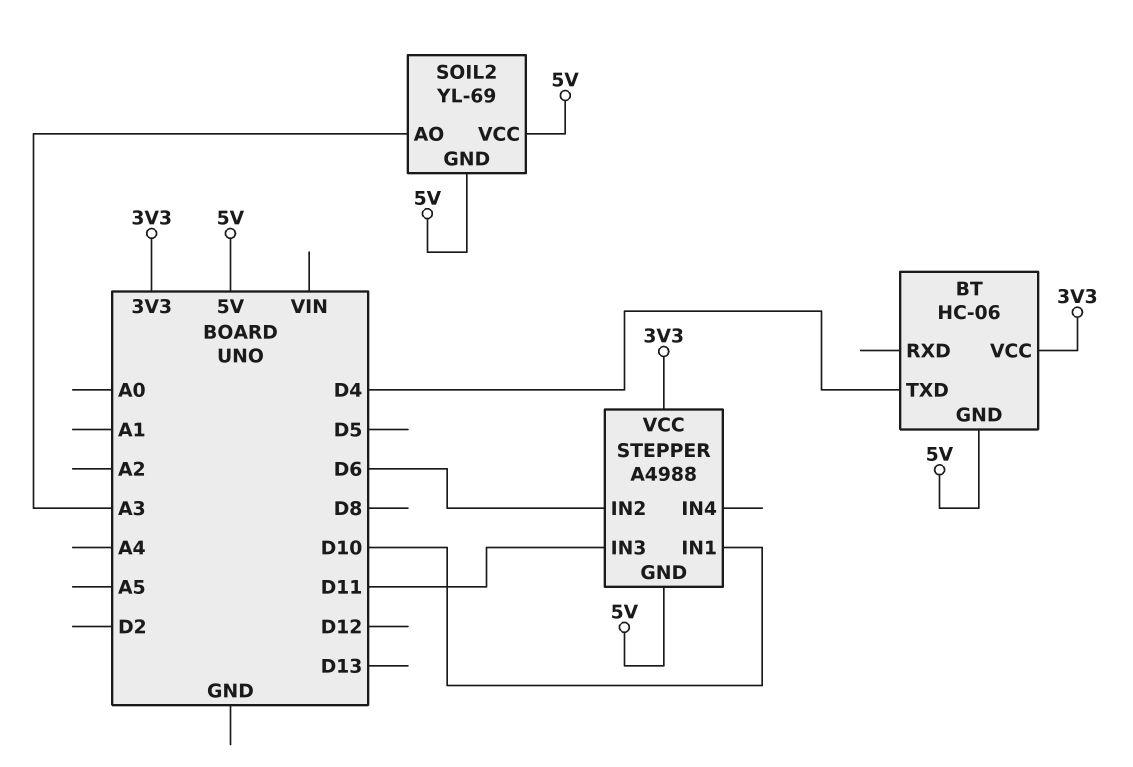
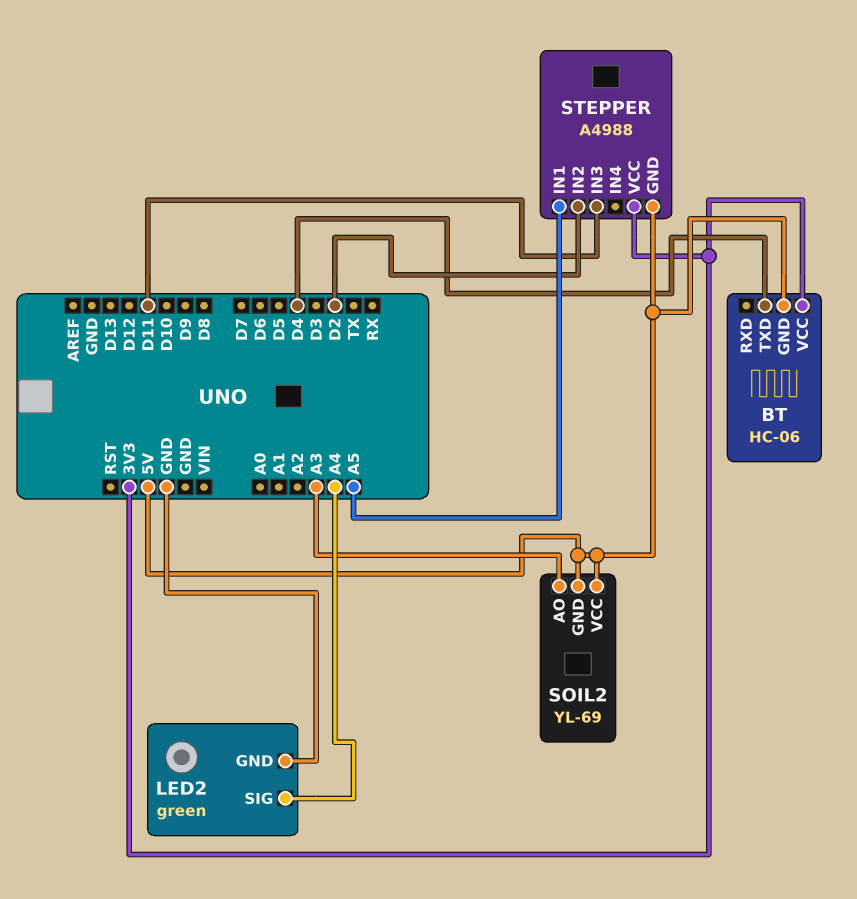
LED2: none -> green
LED2 pin GND: none -> GND
LED2 pin SIG: none -> A4
STEPPER pin IN1: D10 -> A5
STEPPER pin IN2: D6 -> D2

